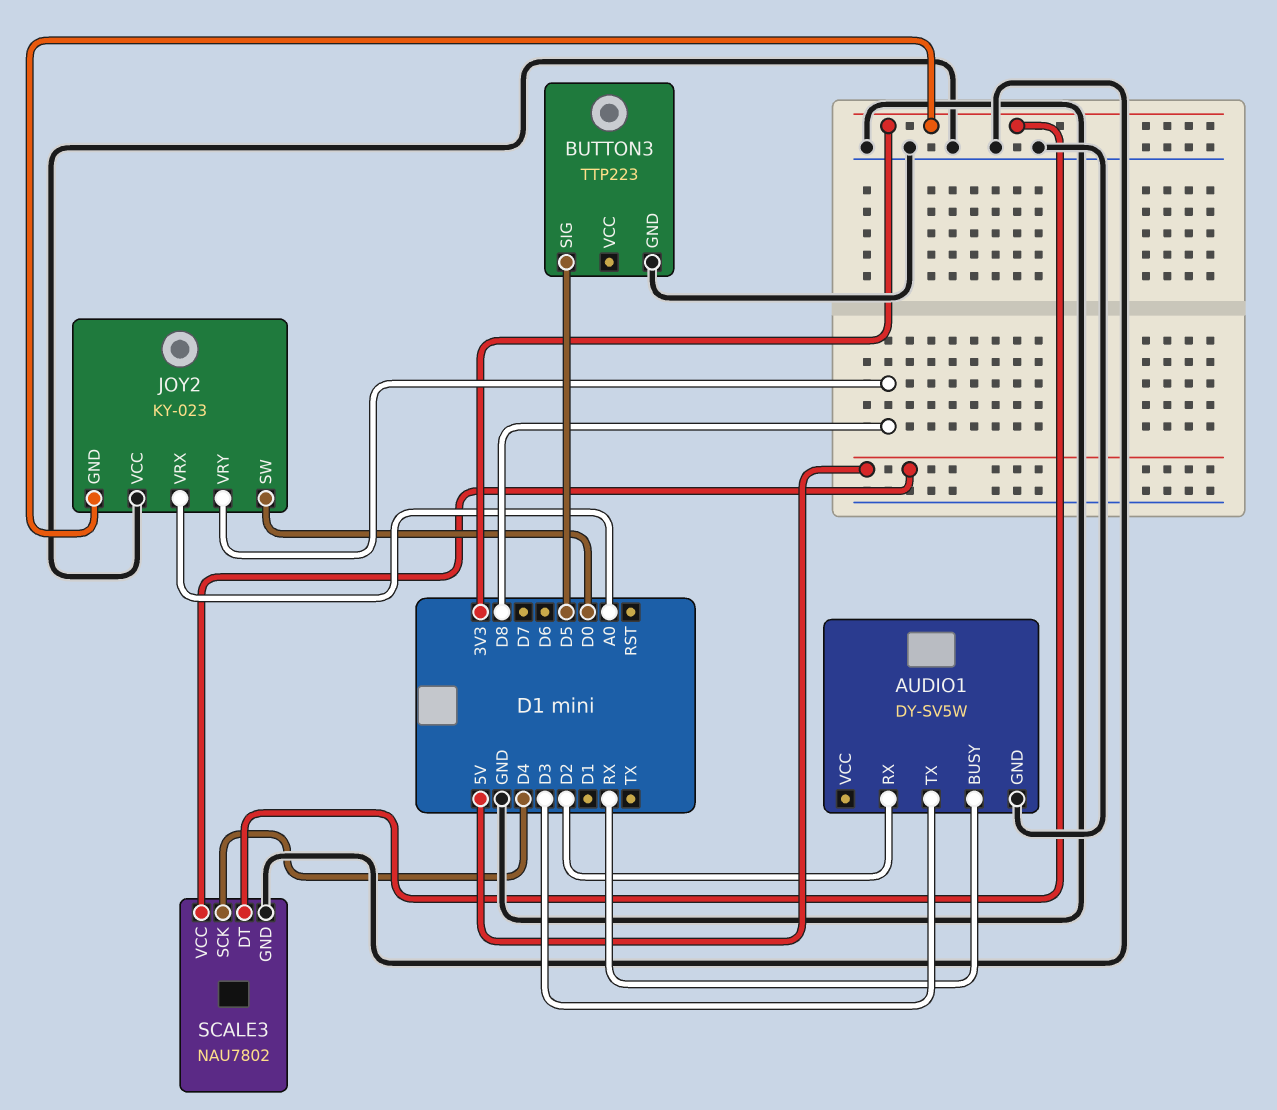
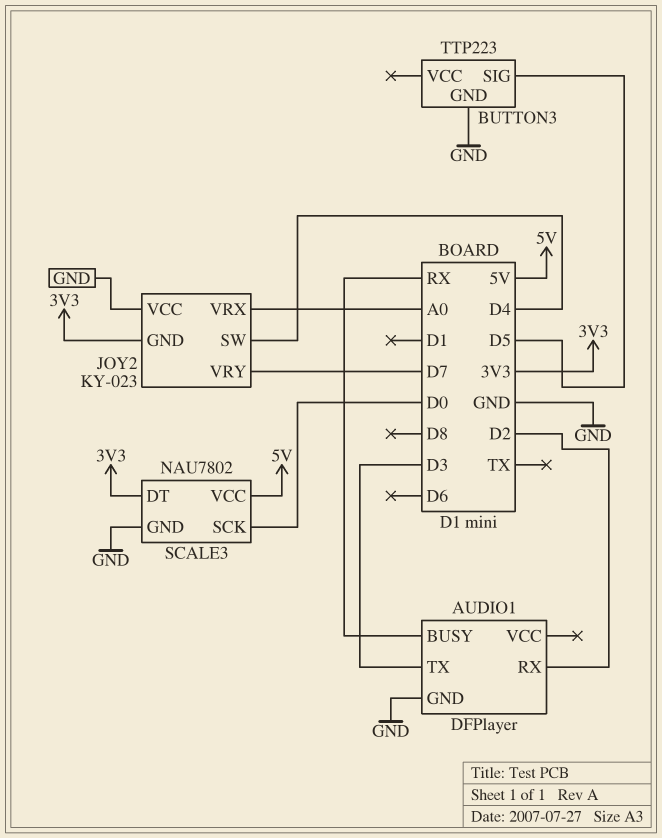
AUDIO1: DY-SV5W -> DFPlayer
JOY2 pin SW: D0 -> D4
JOY2 pin VRY: D8 -> D7
SCALE3 pin SCK: D4 -> D0

